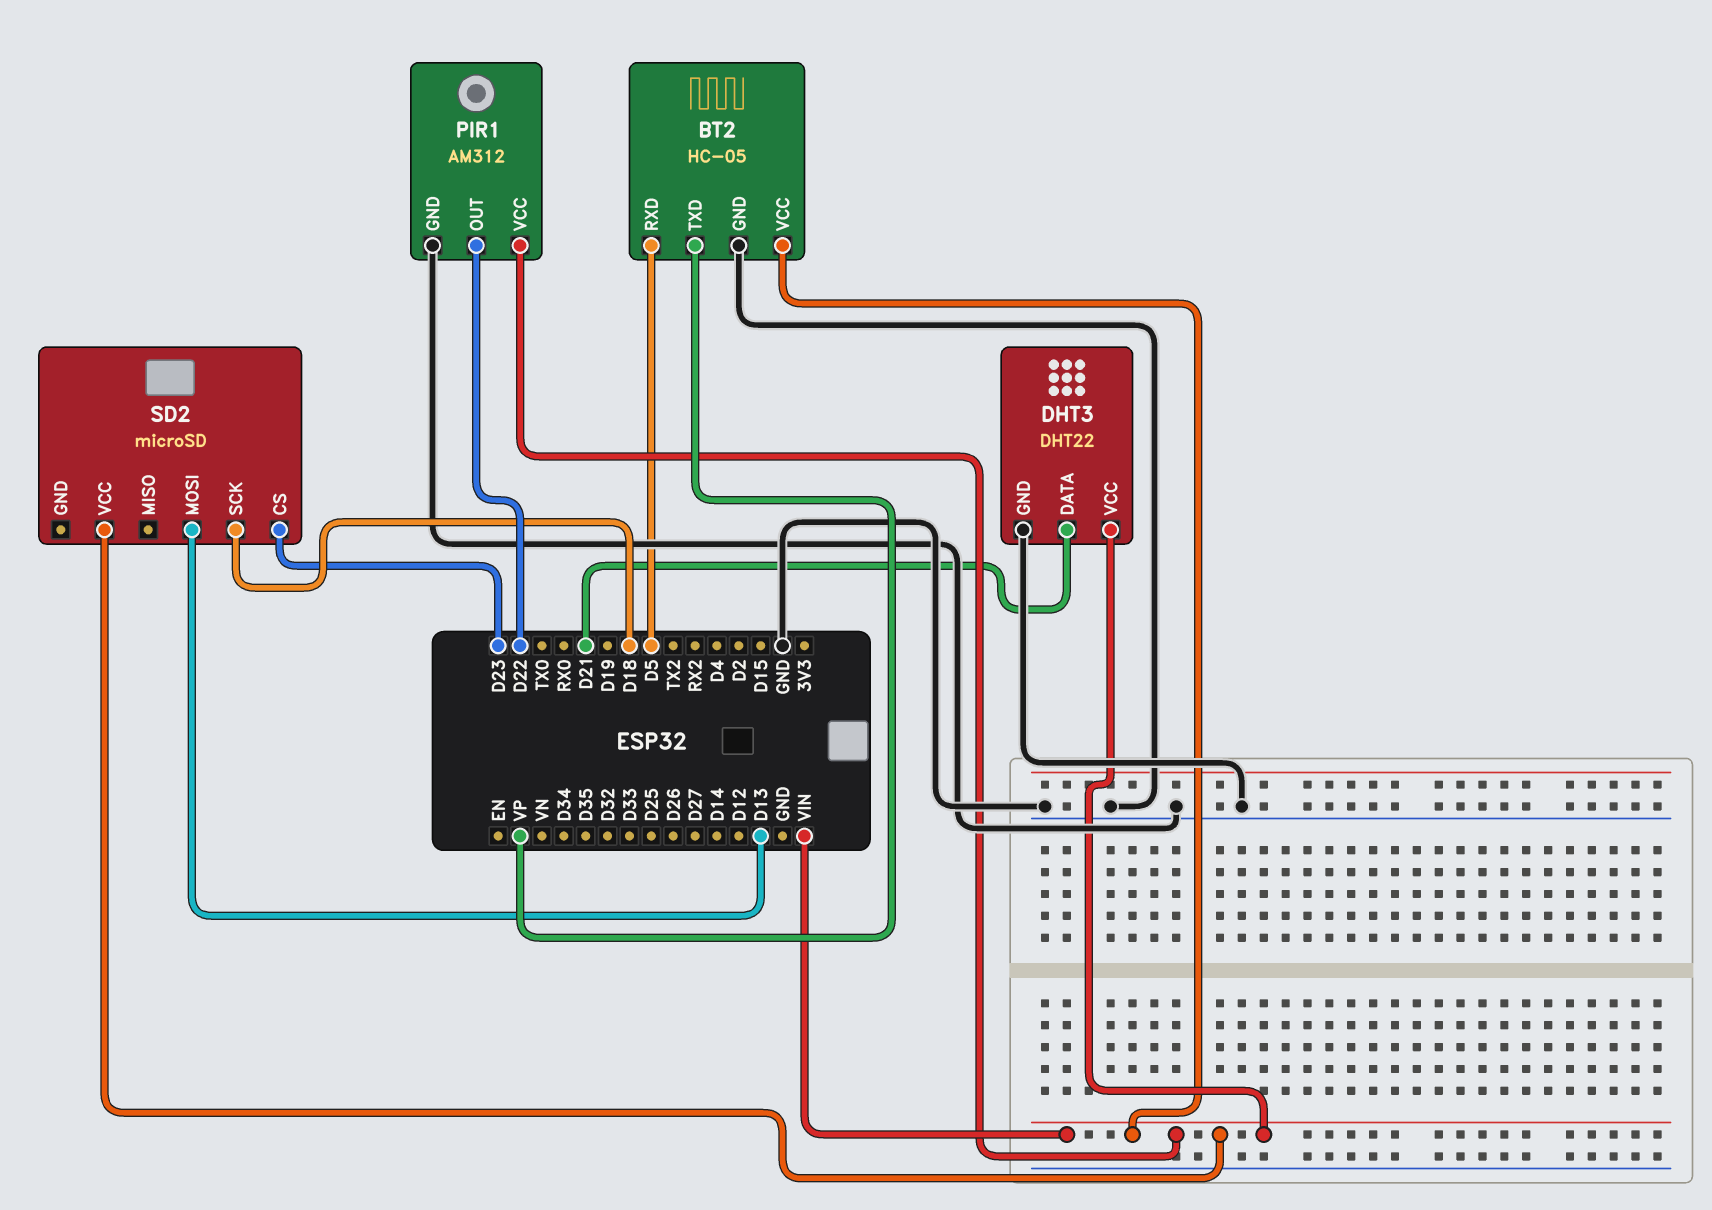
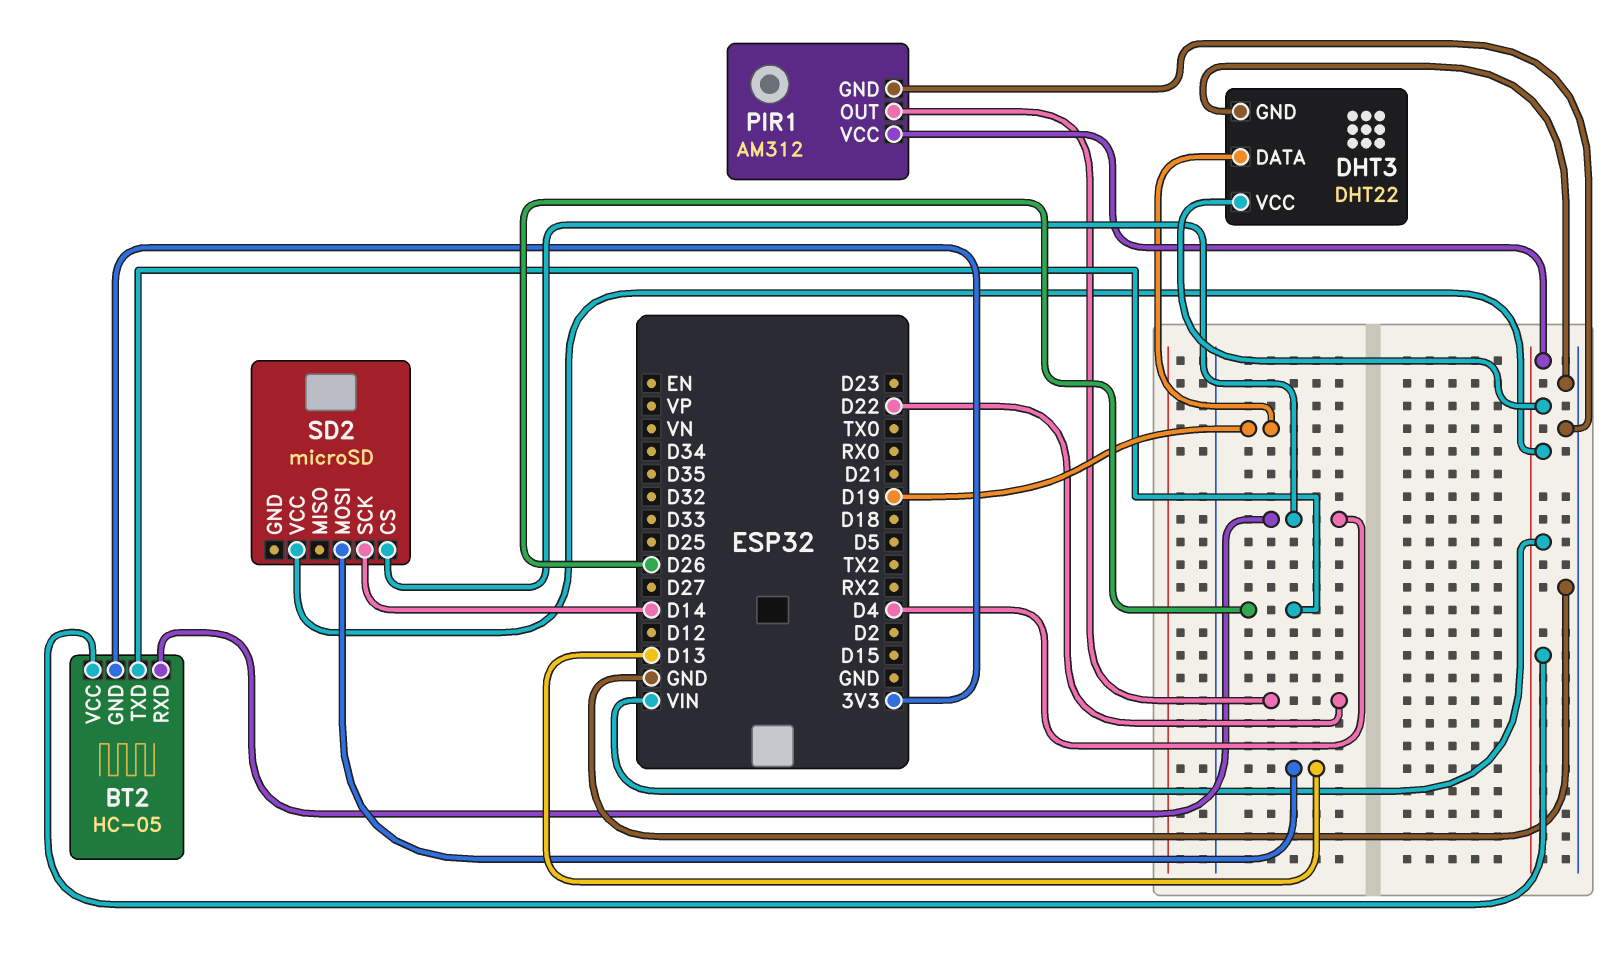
BT2 pin GND: GND -> 3V3
BT2 pin RXD: D5 -> D4
BT2 pin TXD: VP -> D26
DHT3 pin DATA: D21 -> D19
SD2 pin CS: D23 -> D4
SD2 pin SCK: D18 -> D14

